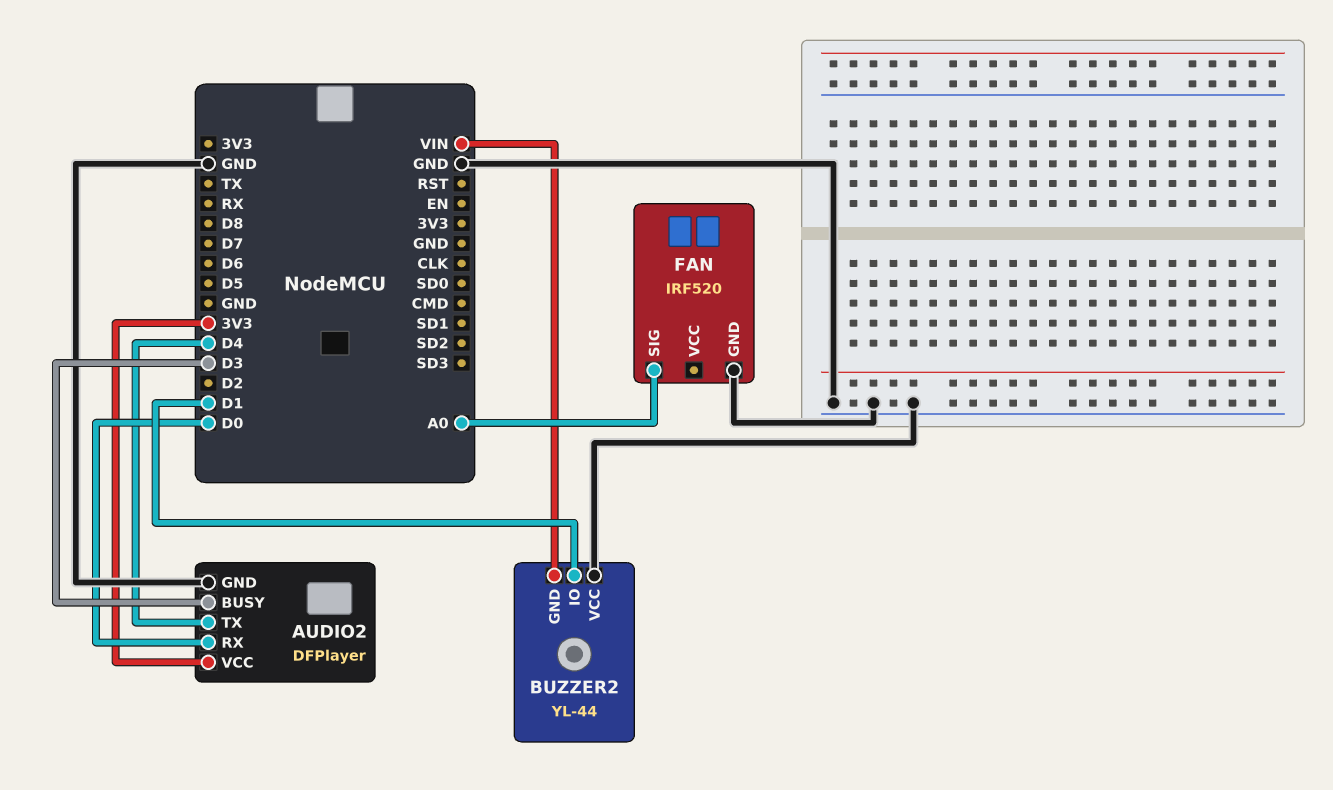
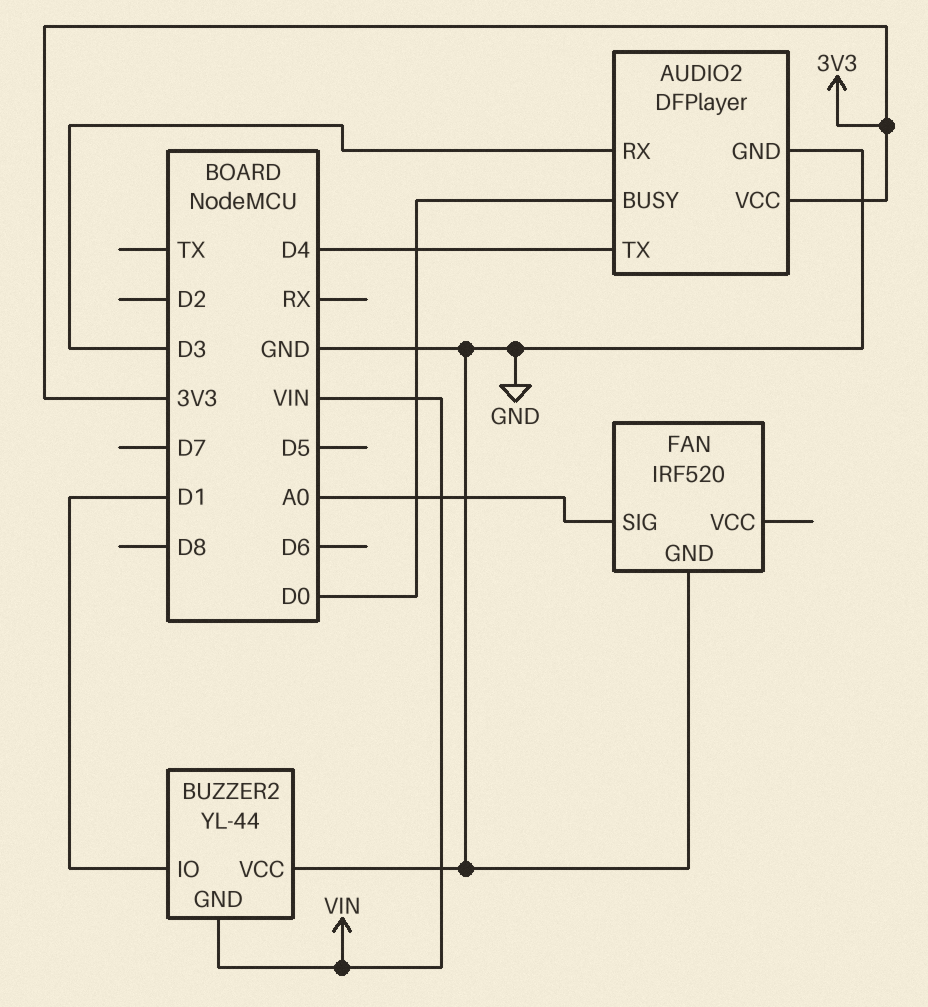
AUDIO2 pin BUSY: D3 -> D0
AUDIO2 pin RX: D0 -> D3

